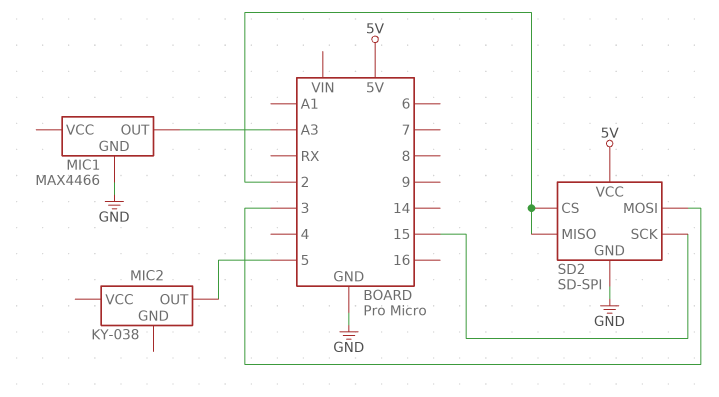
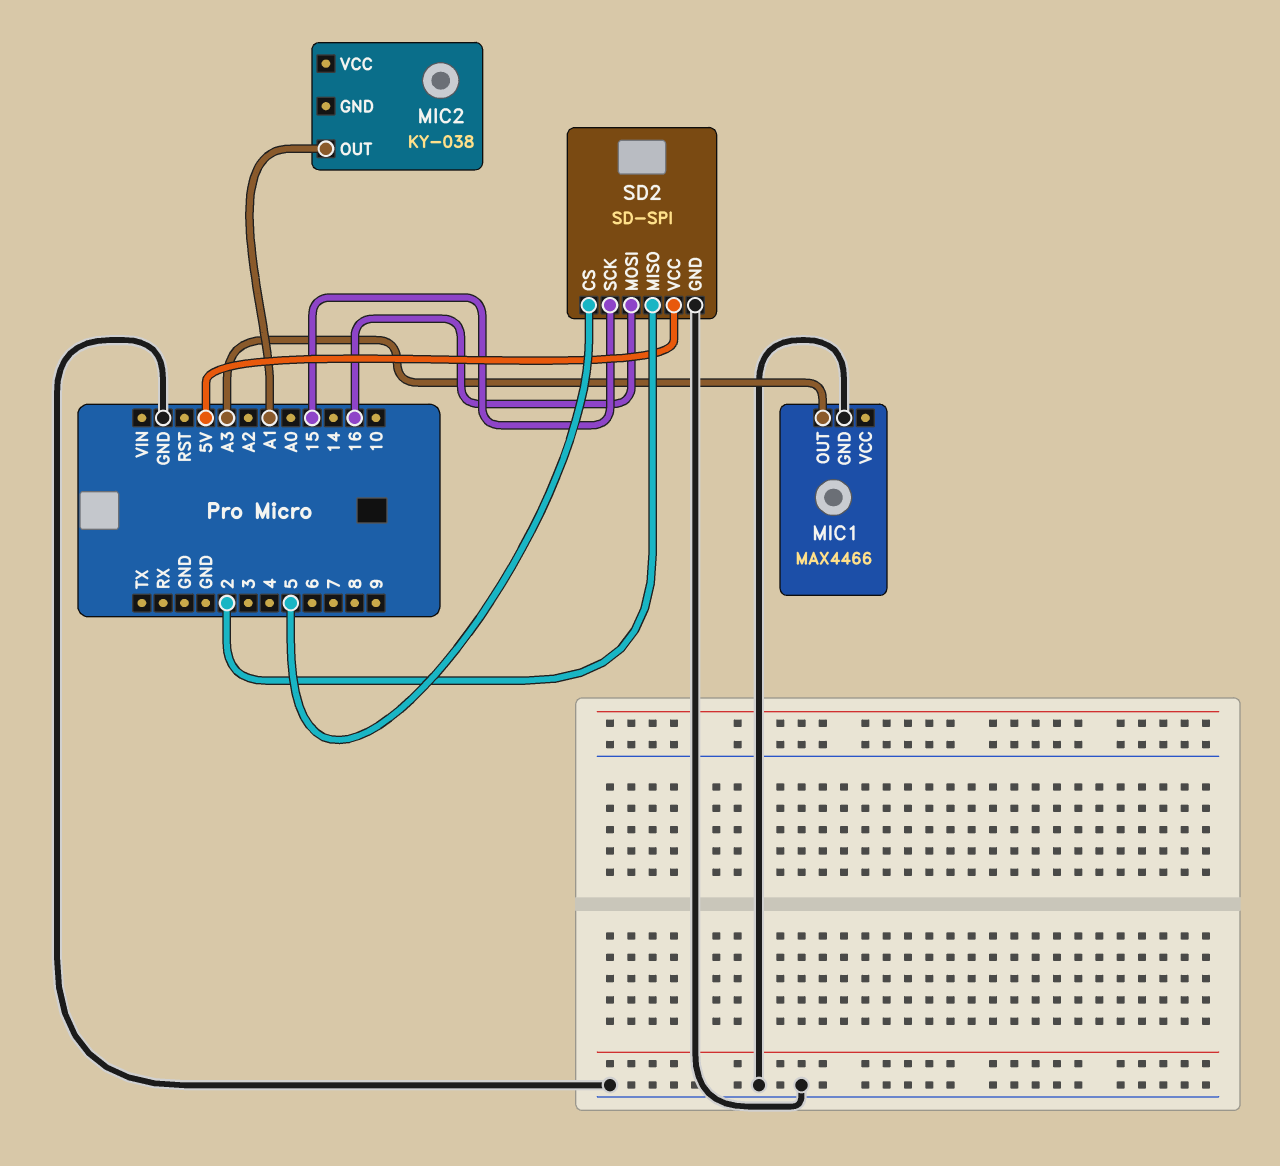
MIC2 pin OUT: 5 -> A1
SD2 pin CS: 2 -> 5
SD2 pin MOSI: 3 -> 16

